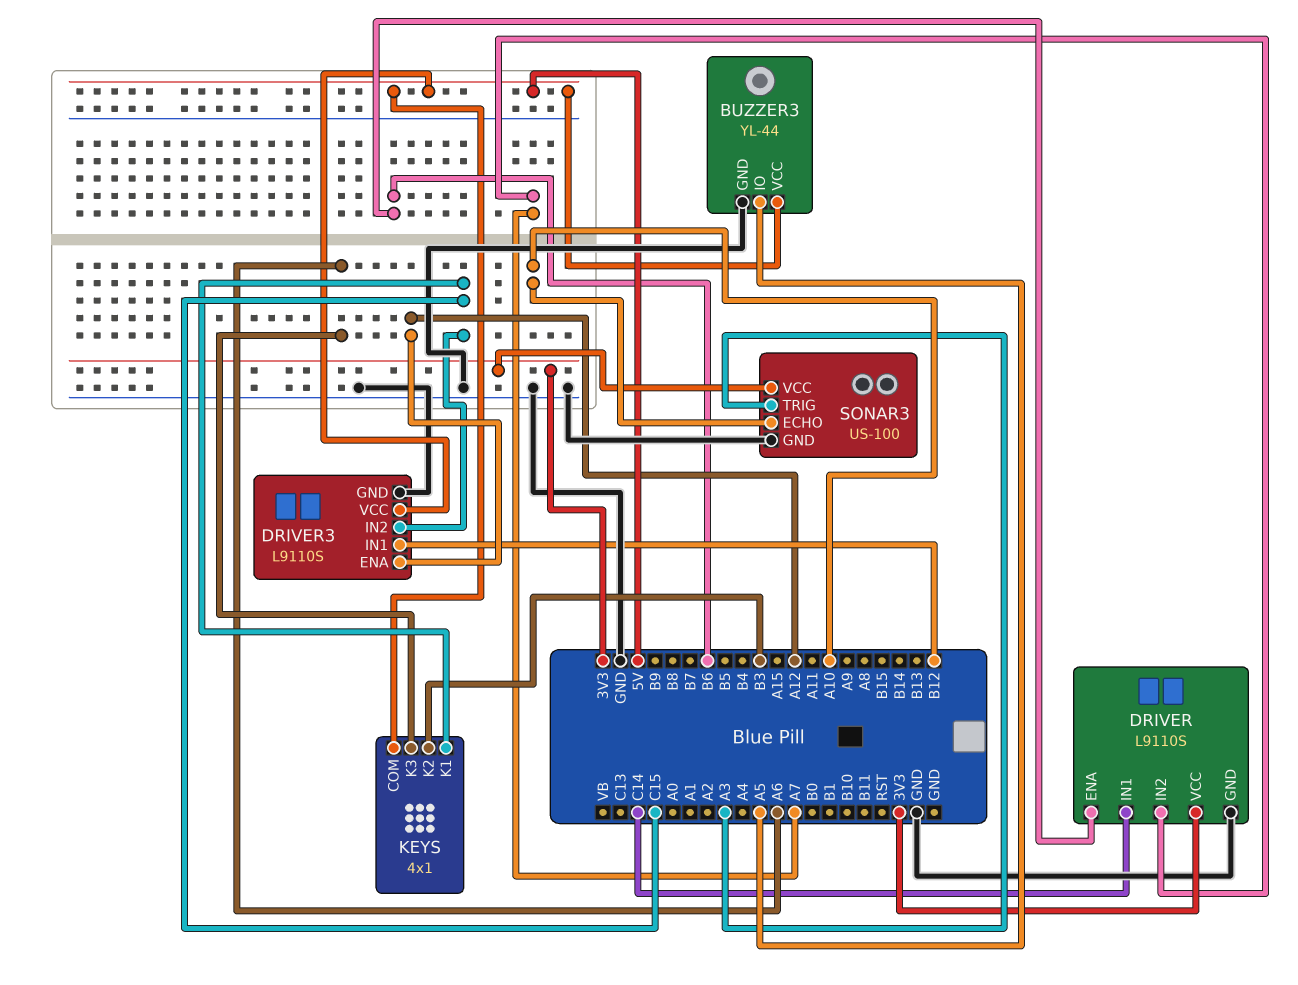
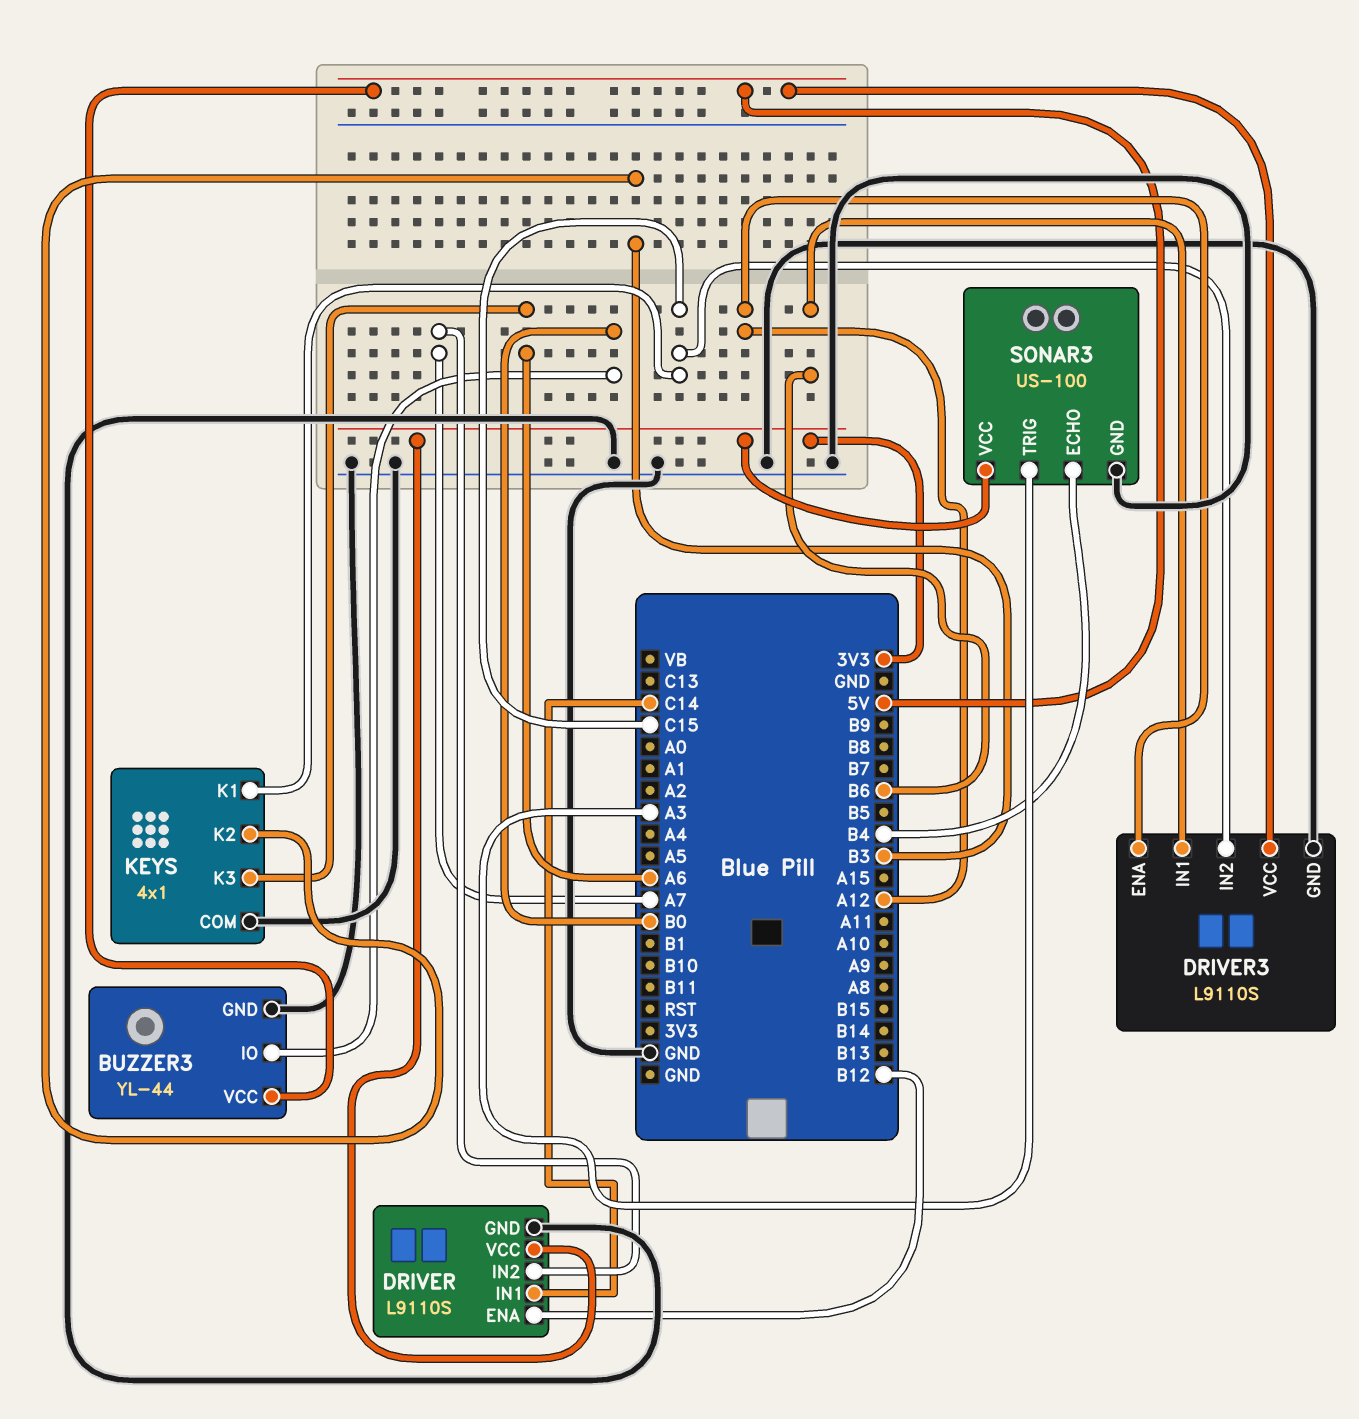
BUZZER3 pin IO: A5 -> B0
DRIVER pin ENA: B6 -> B12
DRIVER3 pin IN1: B12 -> B6
KEYS pin COM: 5V -> GND
SONAR3 pin ECHO: A10 -> B4

